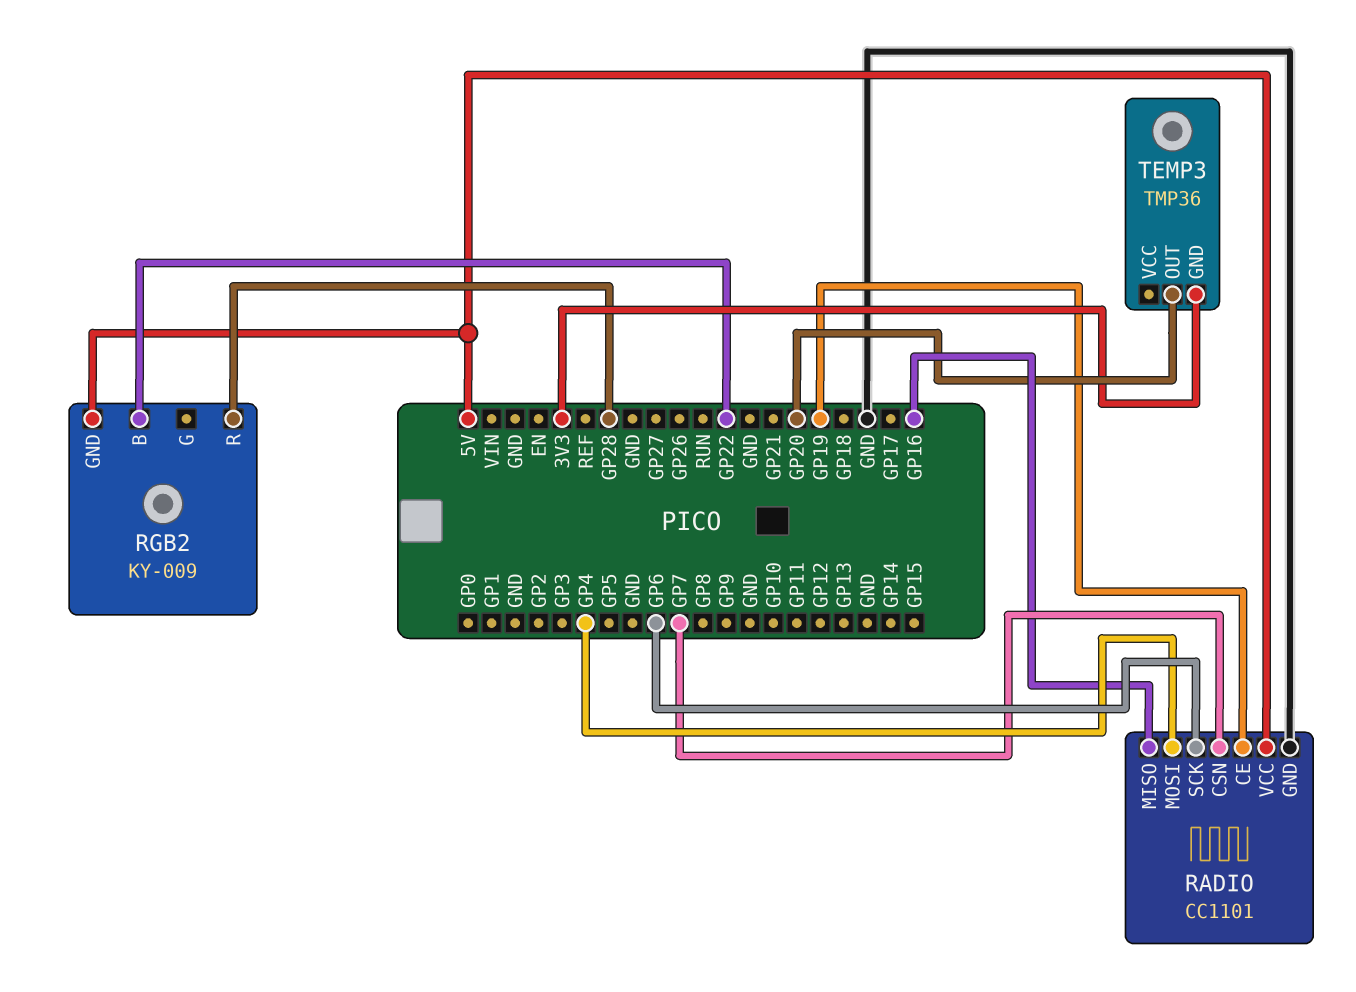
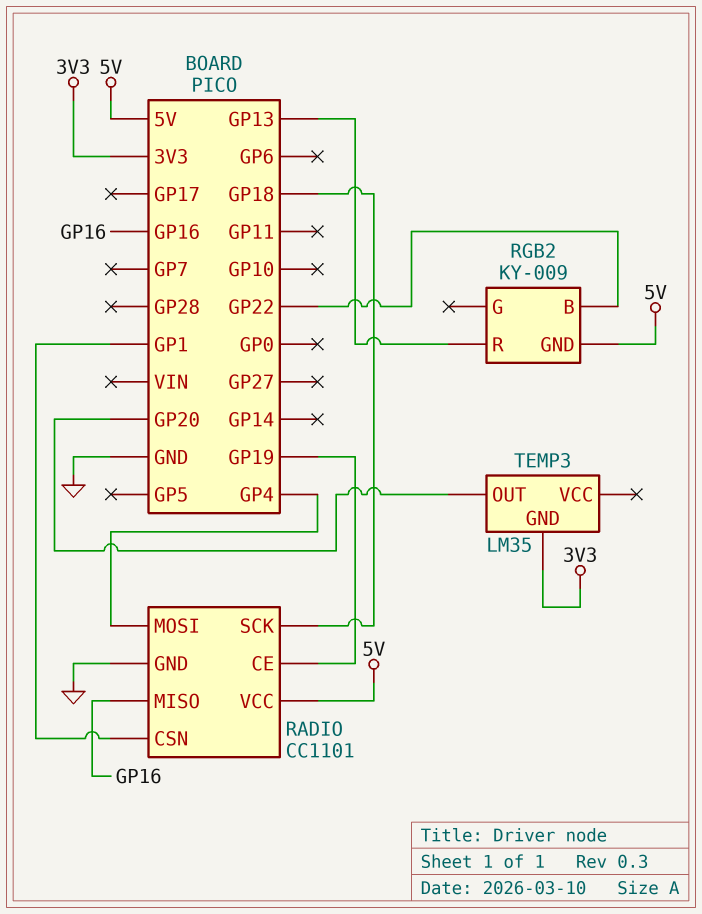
RADIO pin CSN: GP7 -> GP1
RADIO pin SCK: GP6 -> GP18
RGB2 pin R: GP28 -> GP13
TEMP3: TMP36 -> LM35

